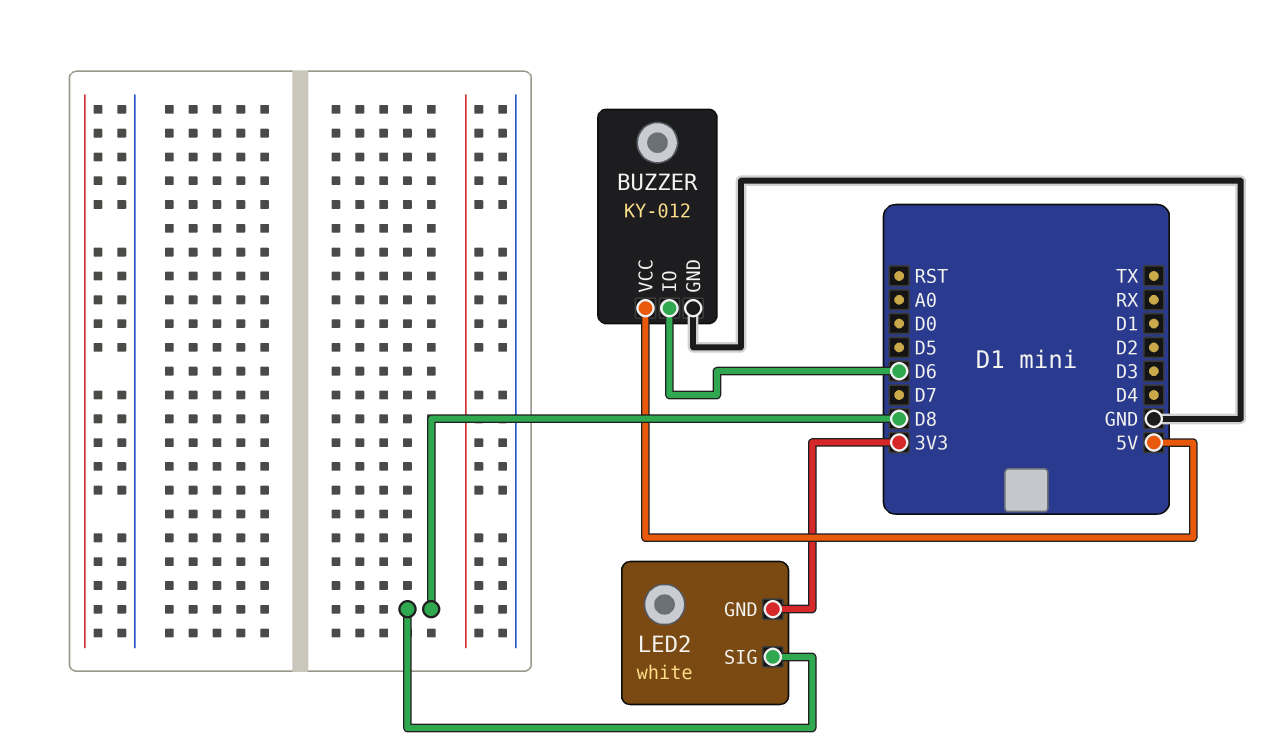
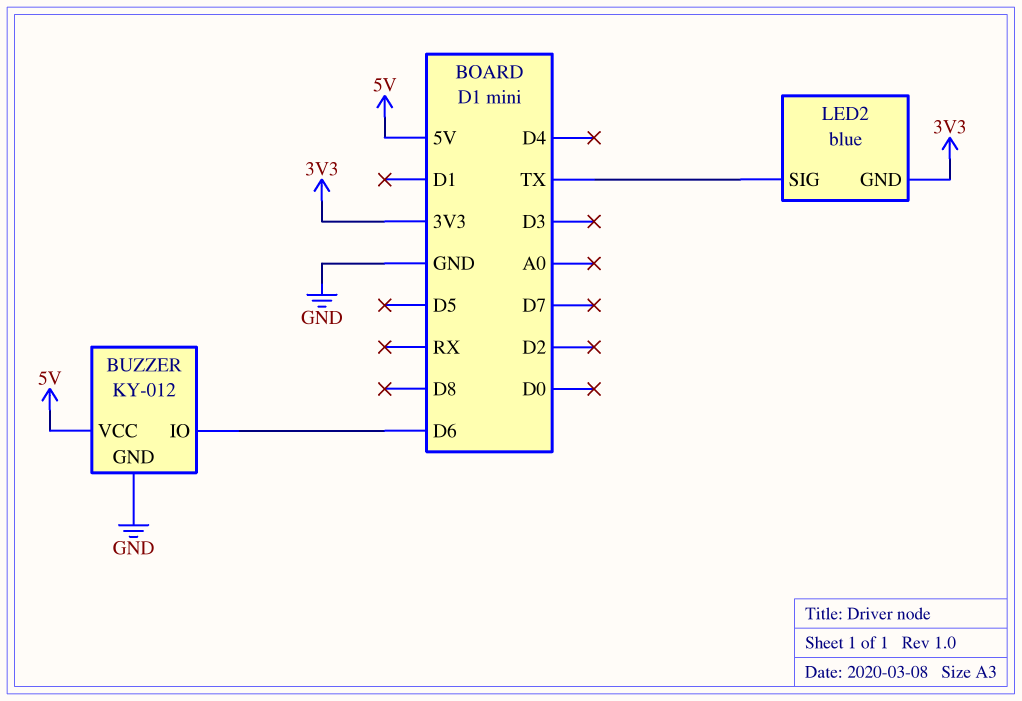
LED2: white -> blue
LED2 pin SIG: D8 -> TX

